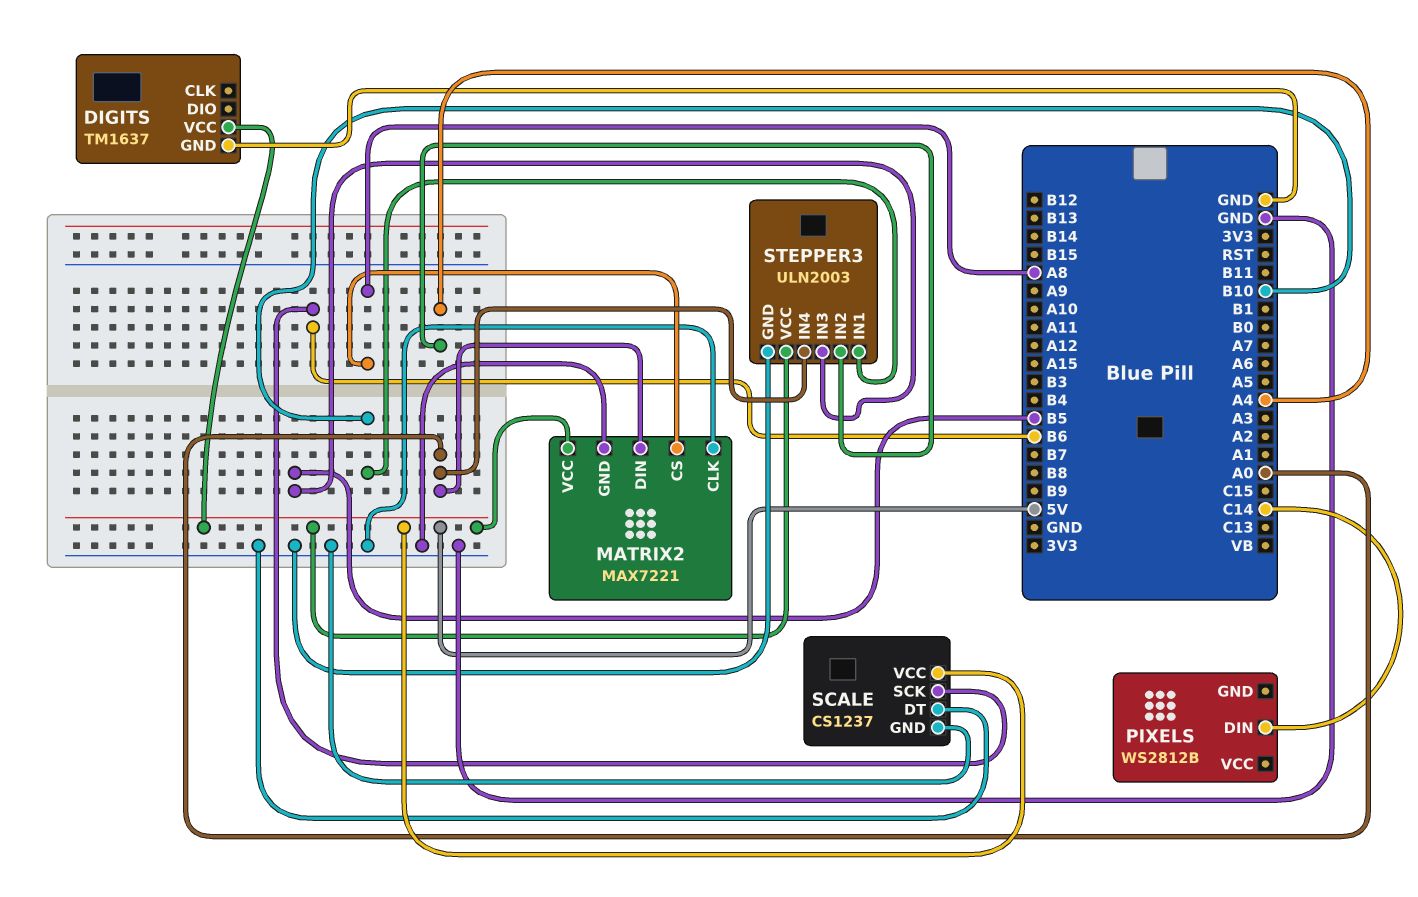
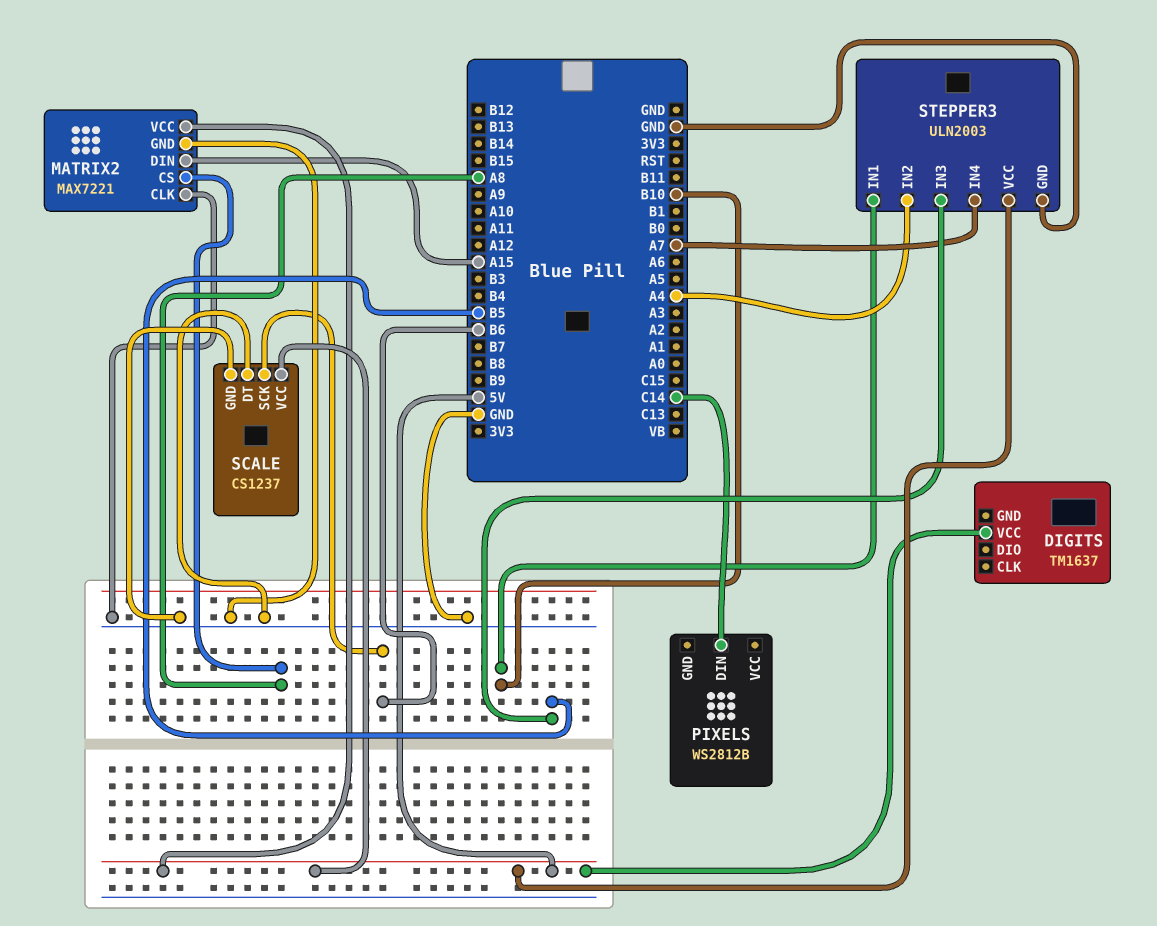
DIGITS pin GND: GND -> none
MATRIX2 pin DIN: A0 -> A15
STEPPER3 pin IN4: A0 -> A7

